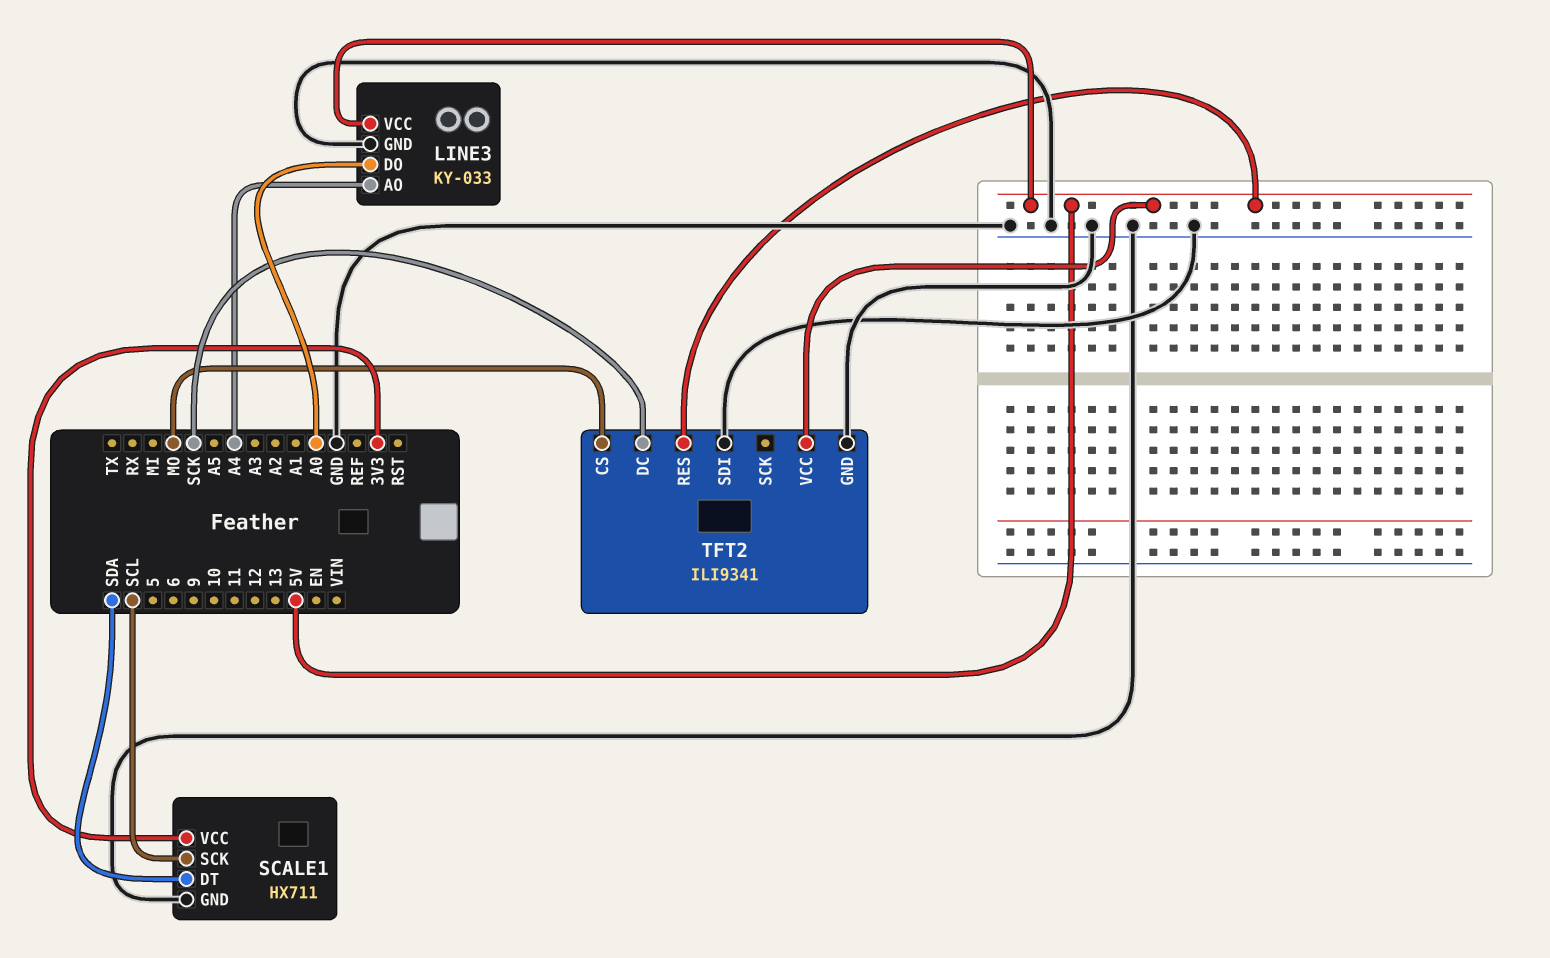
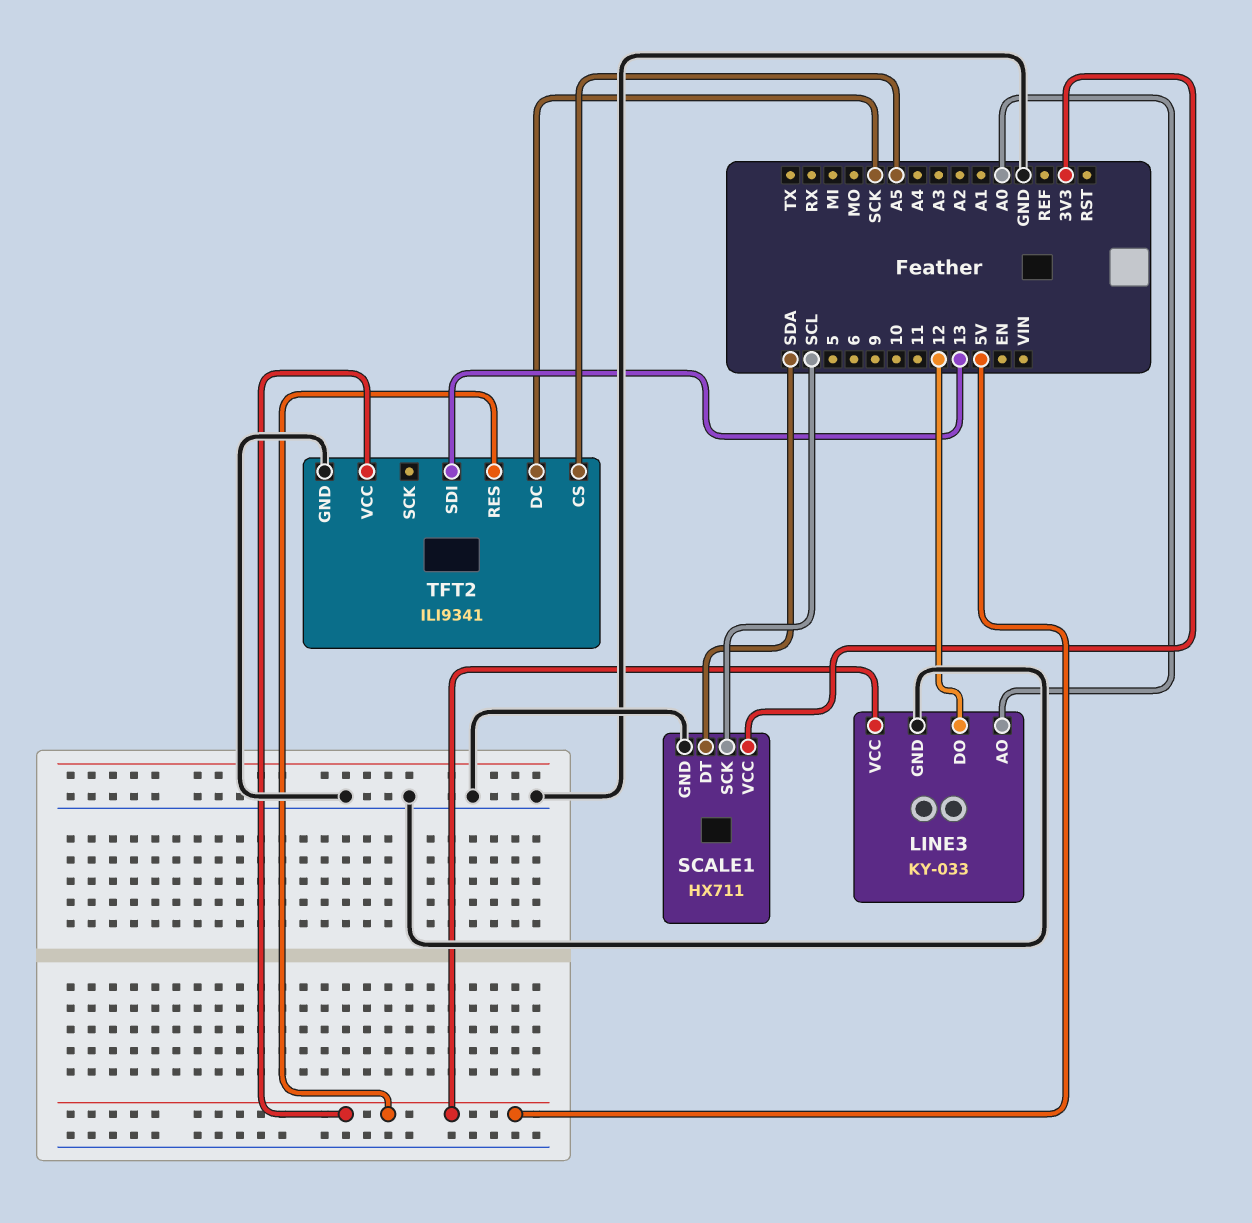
LINE3 pin AO: A4 -> A0
LINE3 pin DO: A0 -> 12
TFT2 pin CS: MO -> A5
TFT2 pin SDI: GND -> 13

